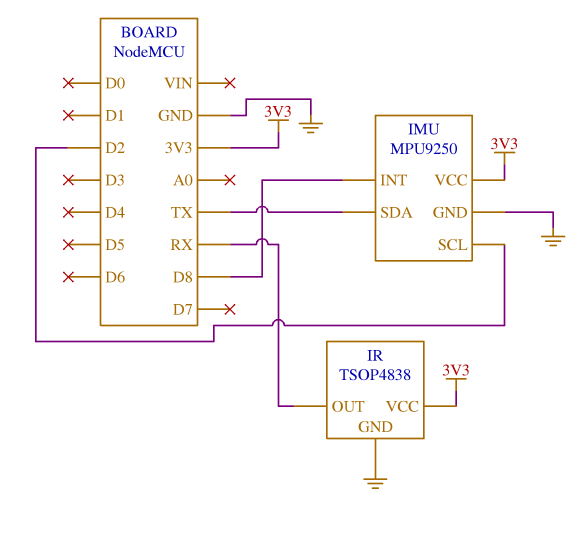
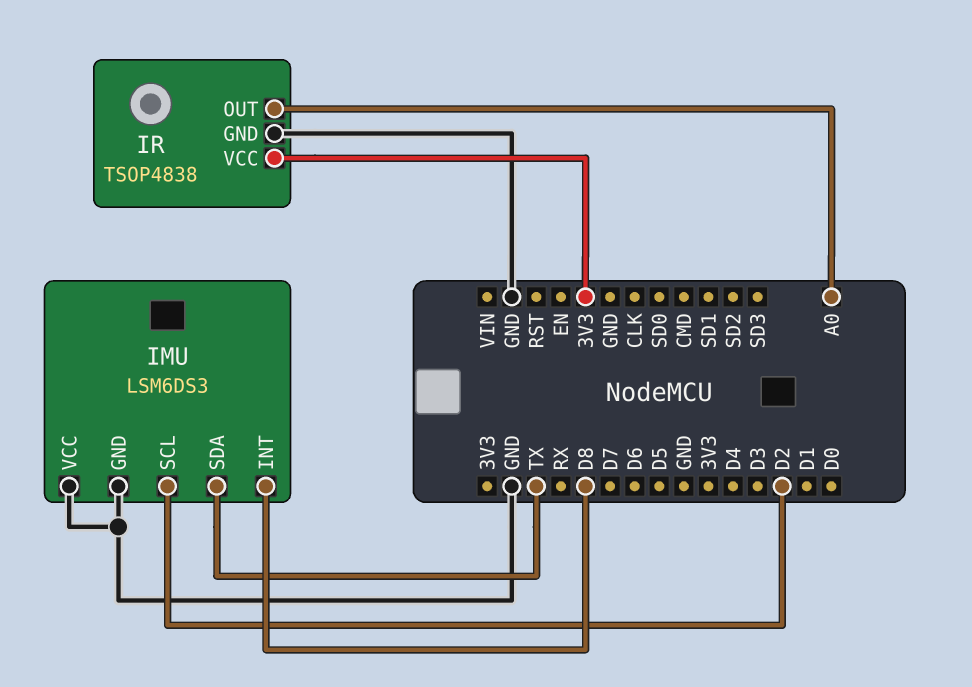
IMU: MPU9250 -> LSM6DS3
IMU pin VCC: 3V3 -> GND
IR pin OUT: RX -> A0

